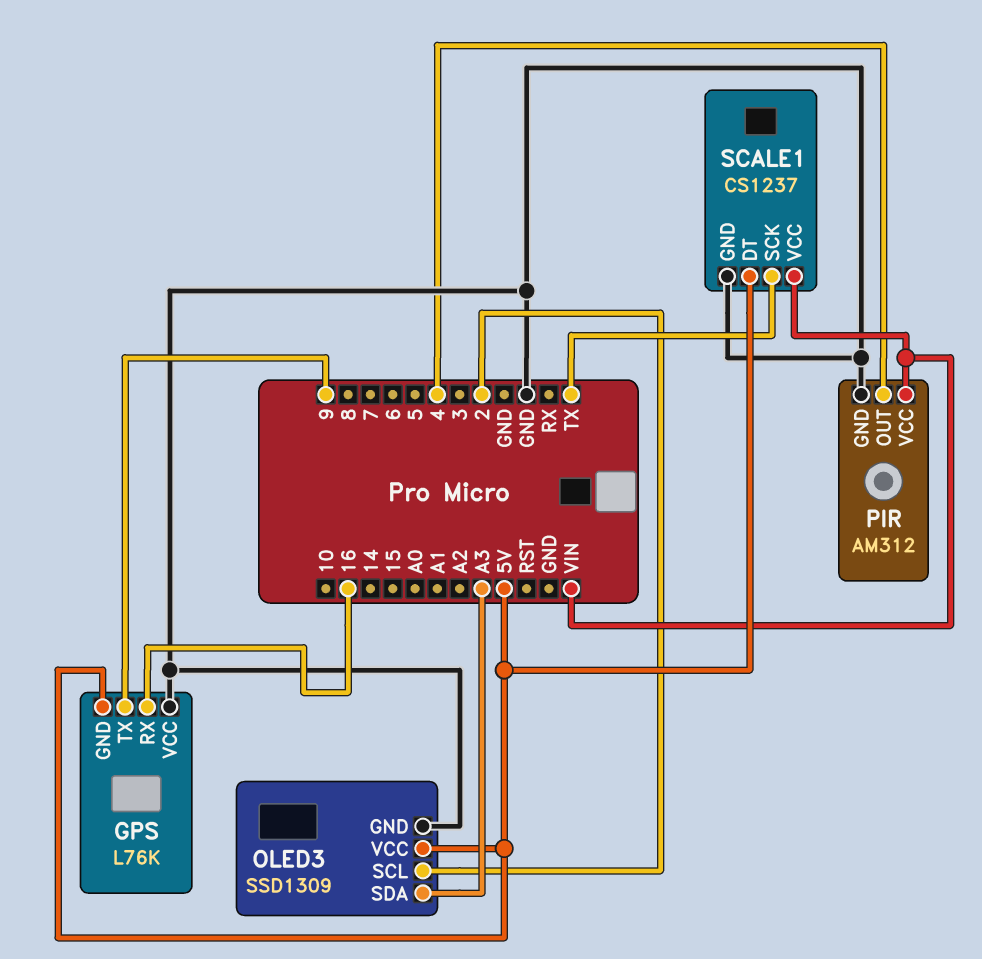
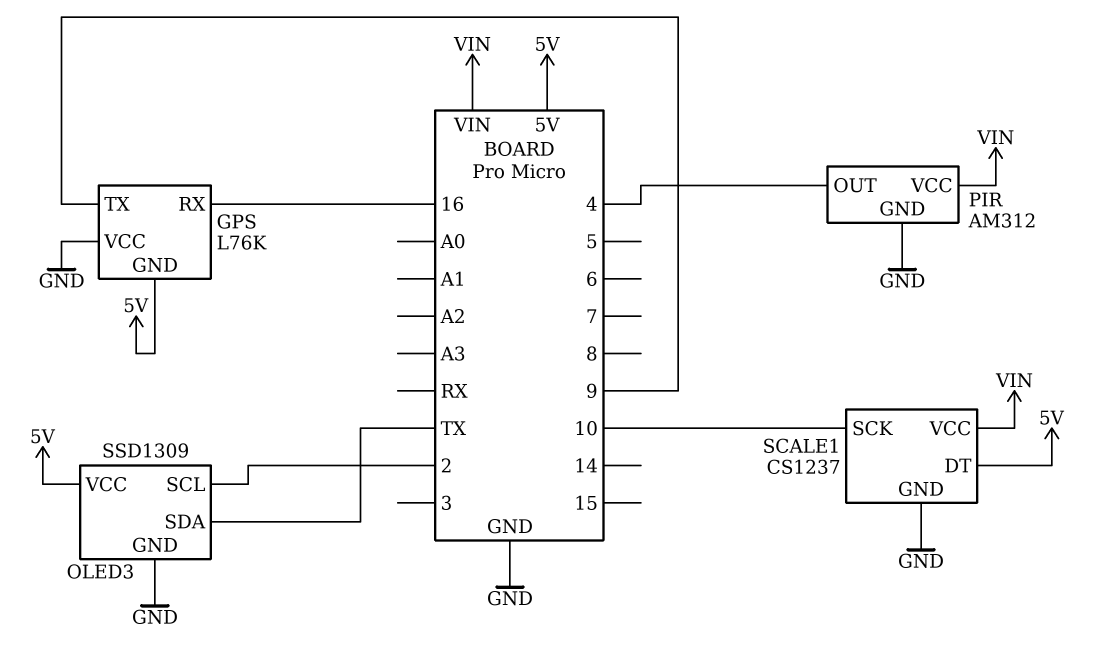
OLED3 pin SDA: A3 -> TX
SCALE1 pin SCK: TX -> 10

